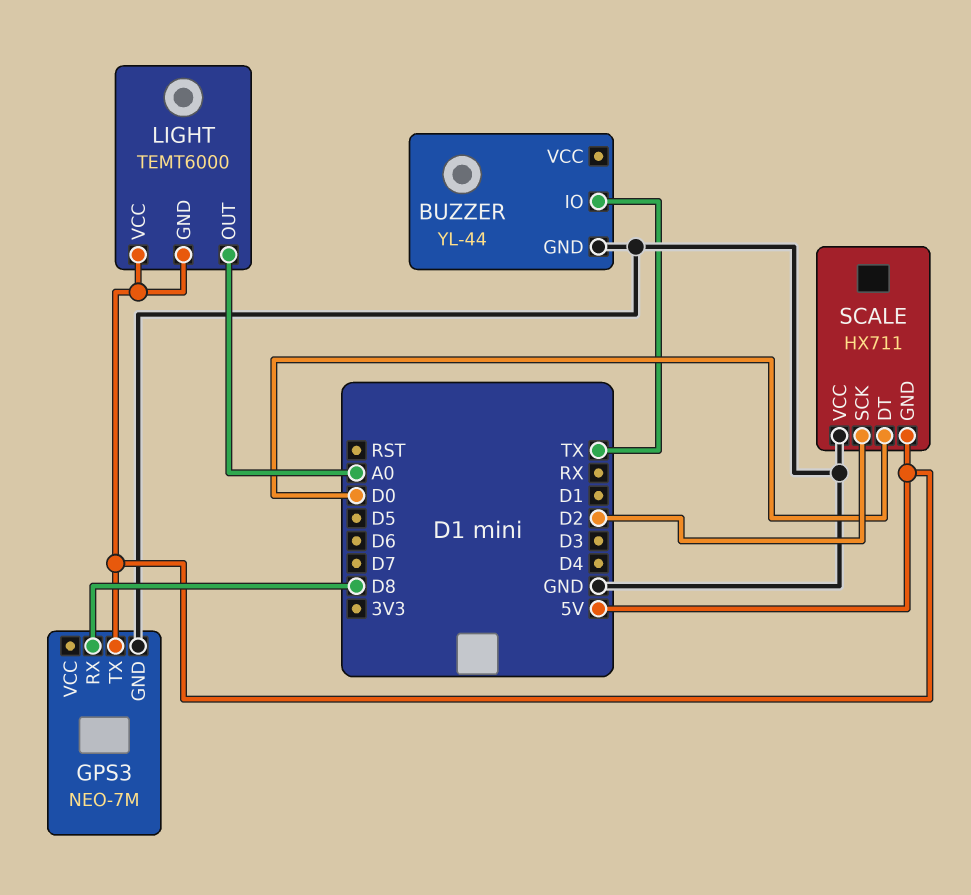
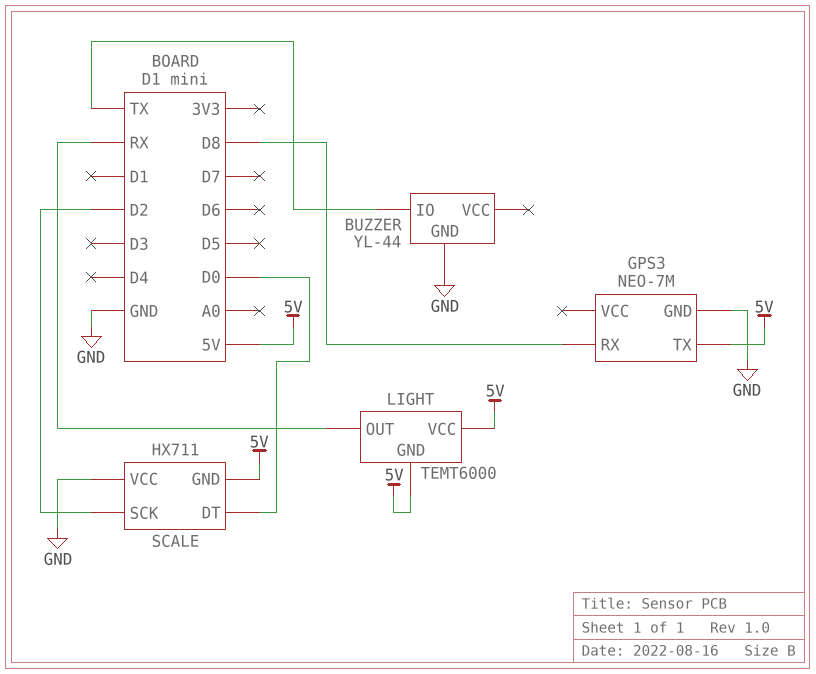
LIGHT pin OUT: A0 -> RX

